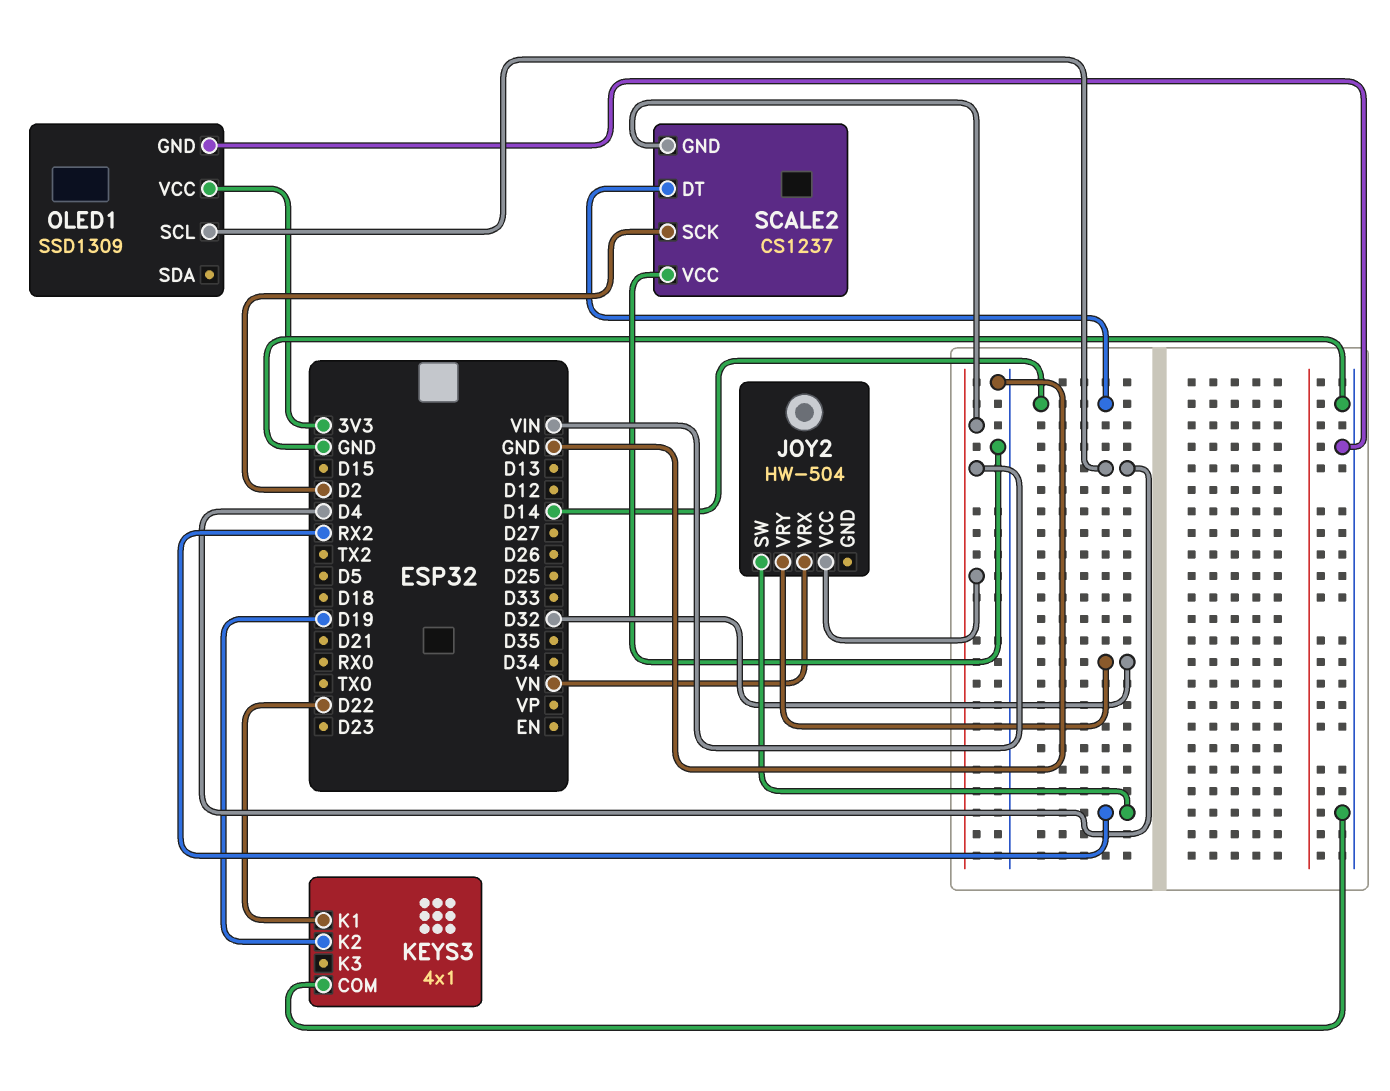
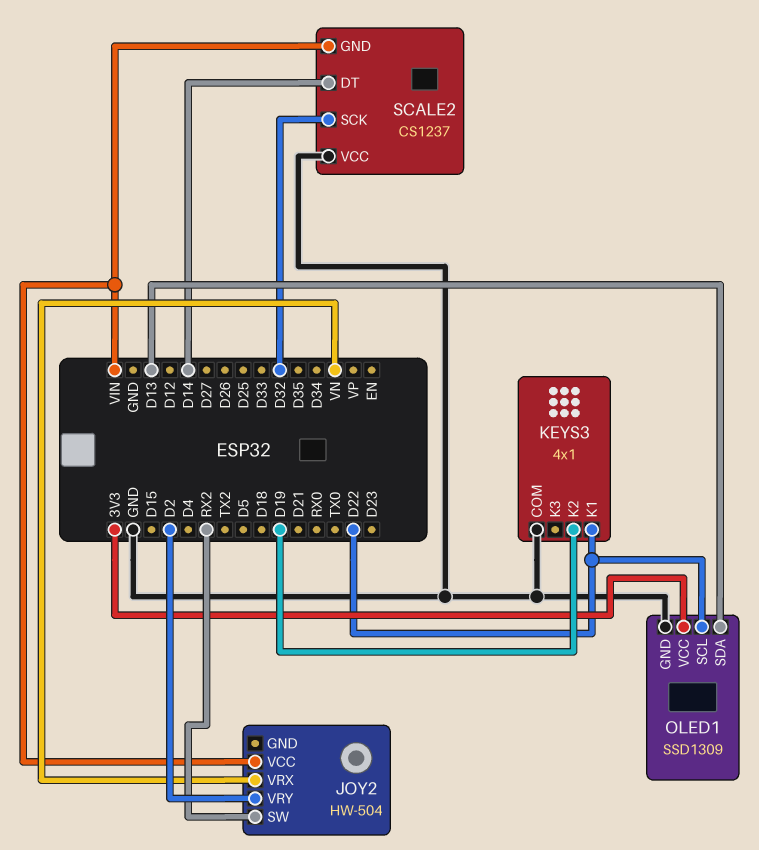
JOY2 pin VRY: D32 -> D2
OLED1 pin SCL: D4 -> D22
OLED1 pin SDA: none -> D13
SCALE2 pin SCK: D2 -> D32

